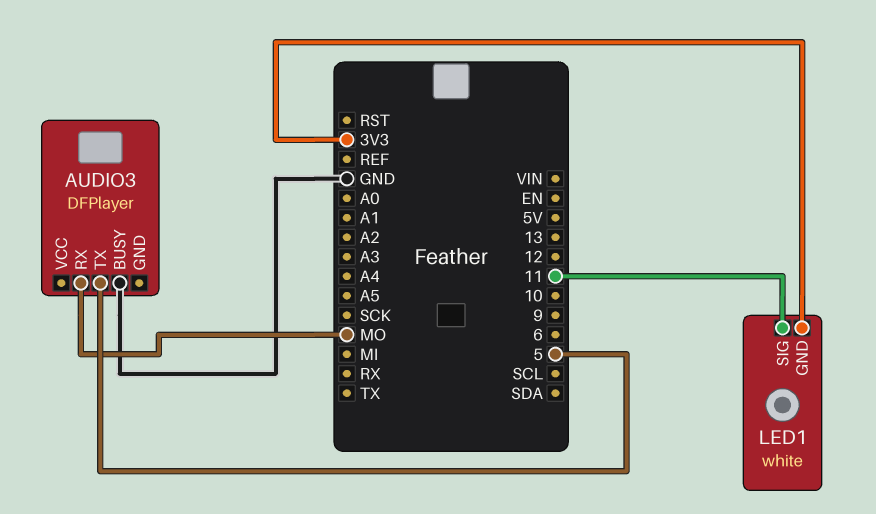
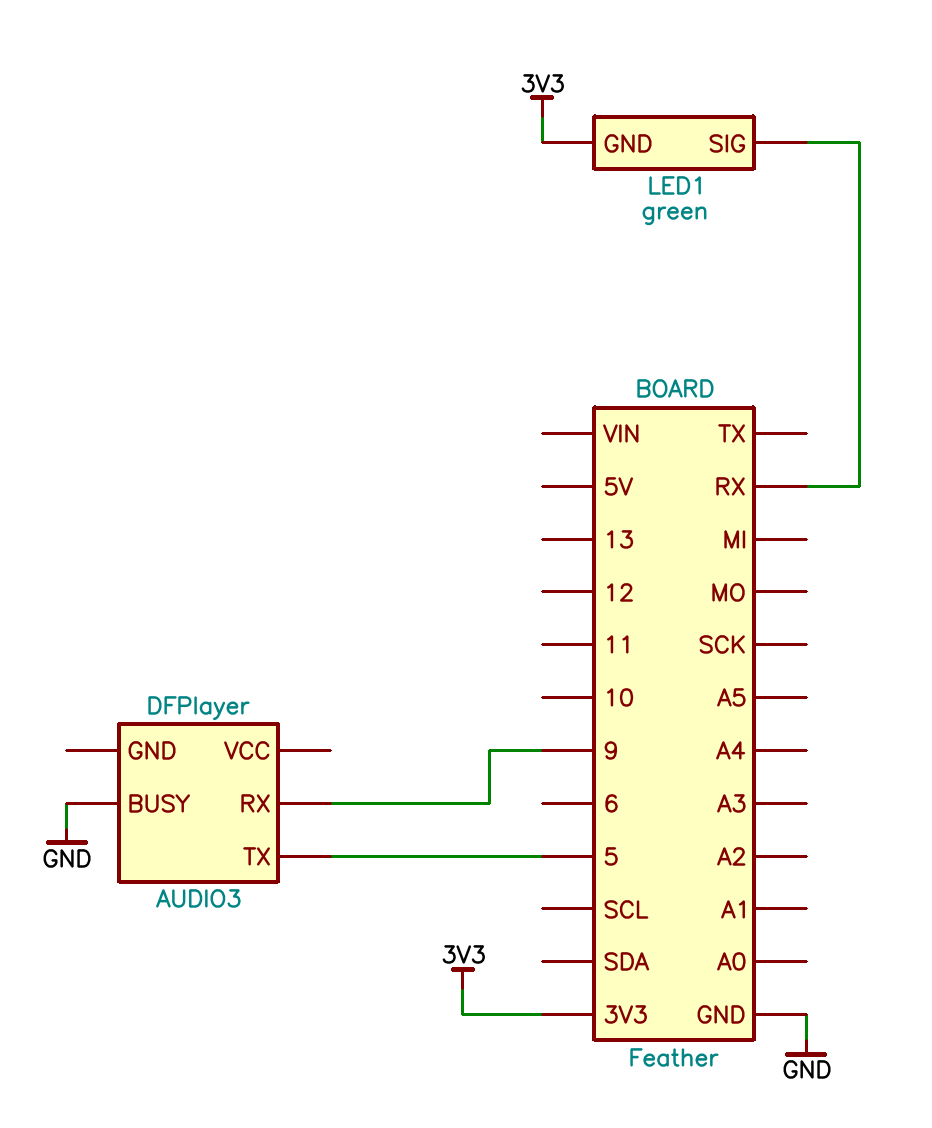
AUDIO3 pin RX: MO -> 9
LED1: white -> green
LED1 pin SIG: 11 -> RX

